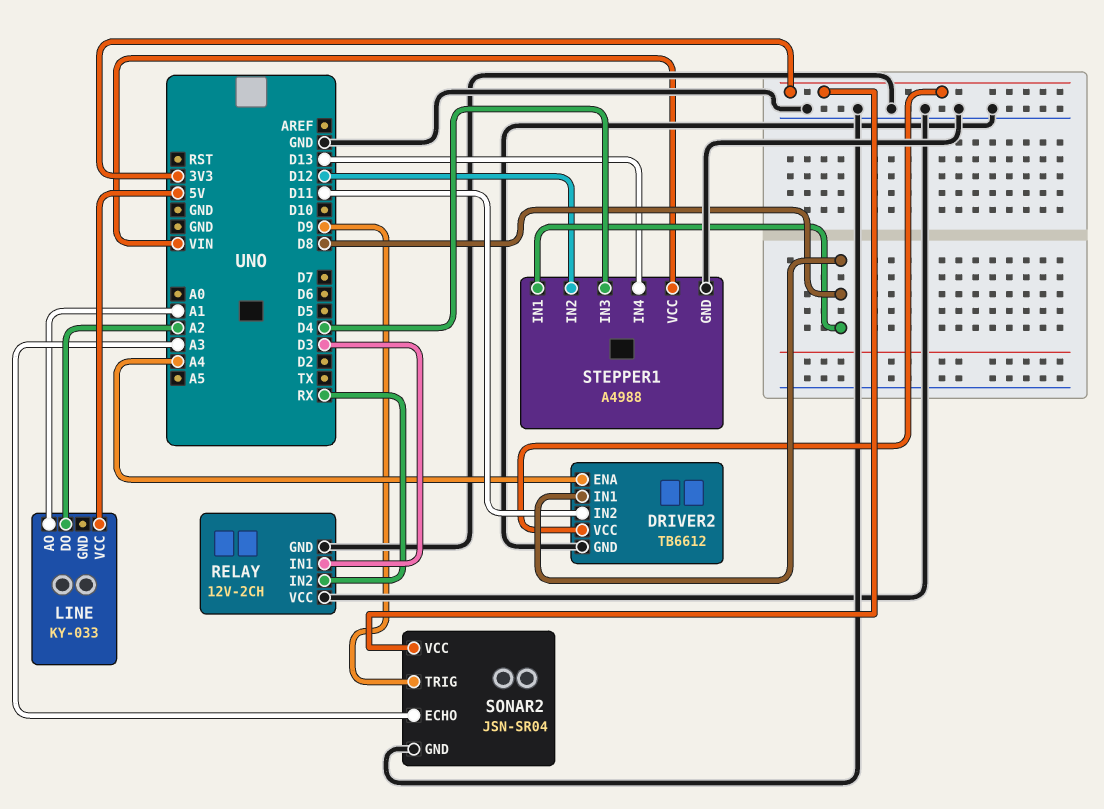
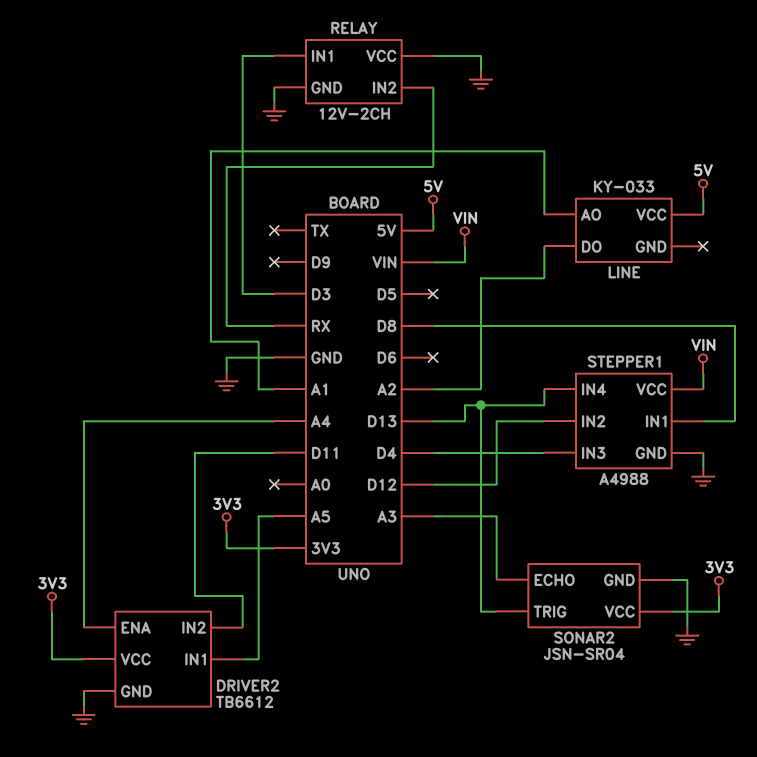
DRIVER2 pin IN1: D8 -> A5
SONAR2 pin TRIG: D9 -> D13

